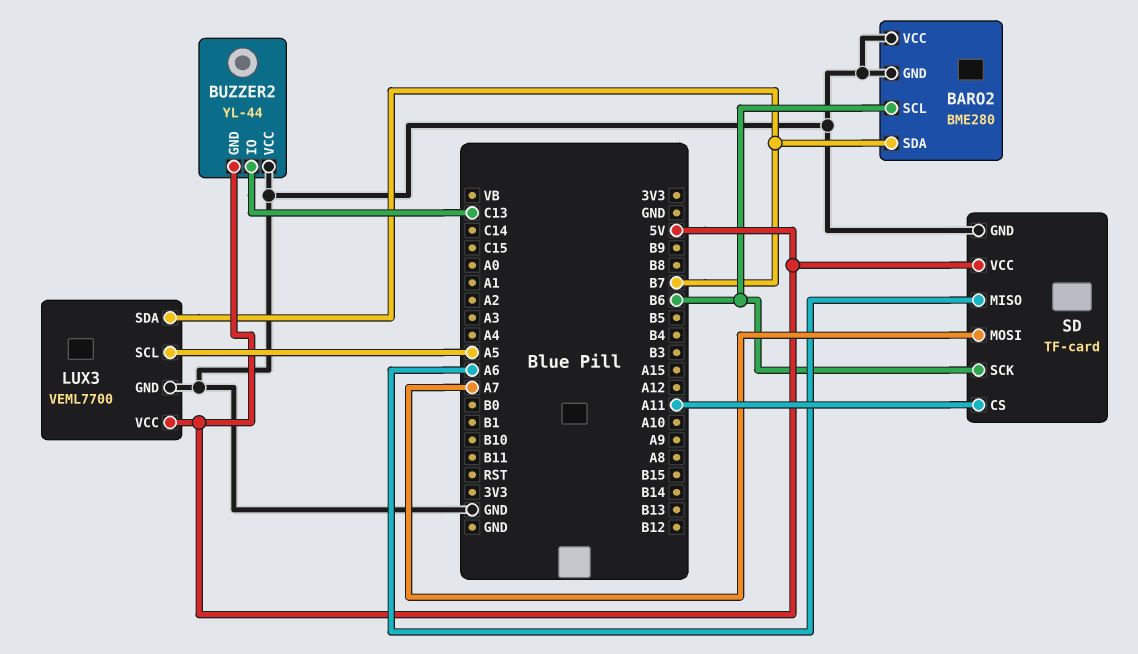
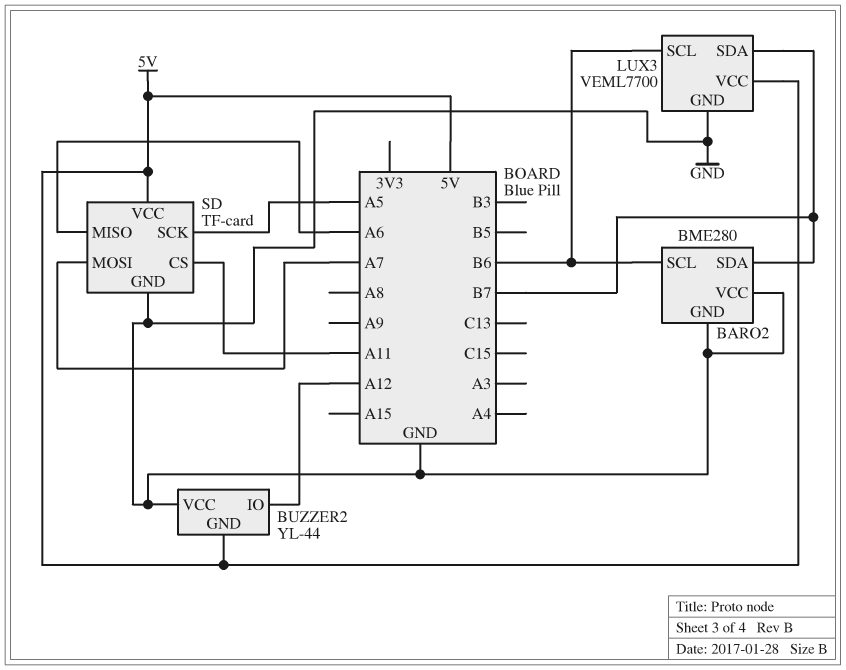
BUZZER2 pin IO: C13 -> A12
LUX3 pin SCL: A5 -> B6
SD pin SCK: B6 -> A5

